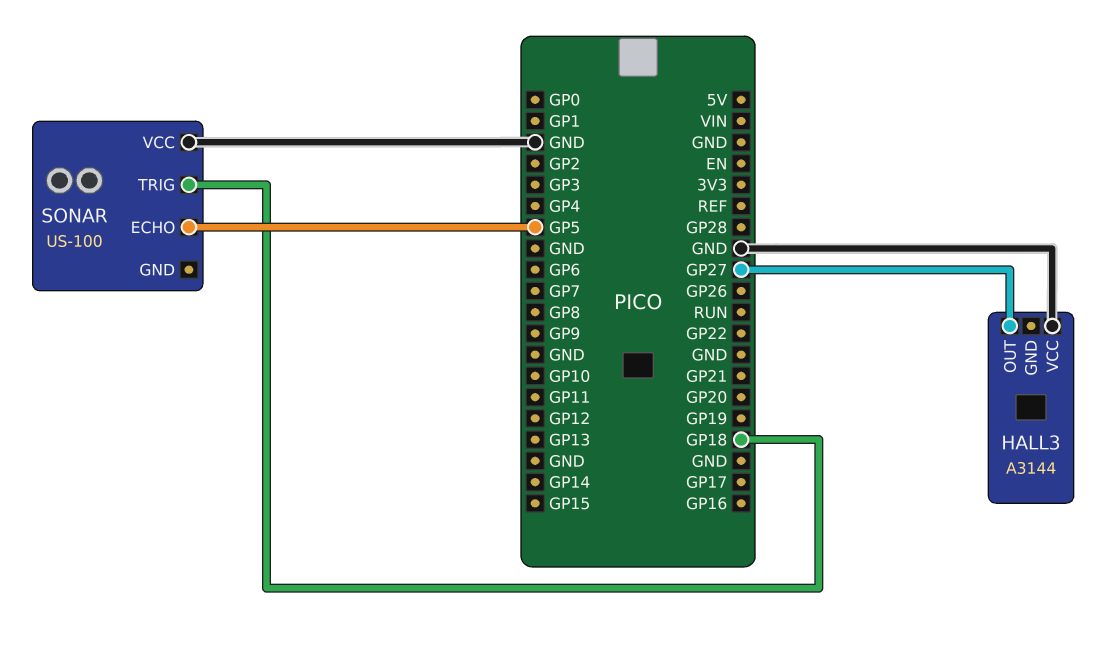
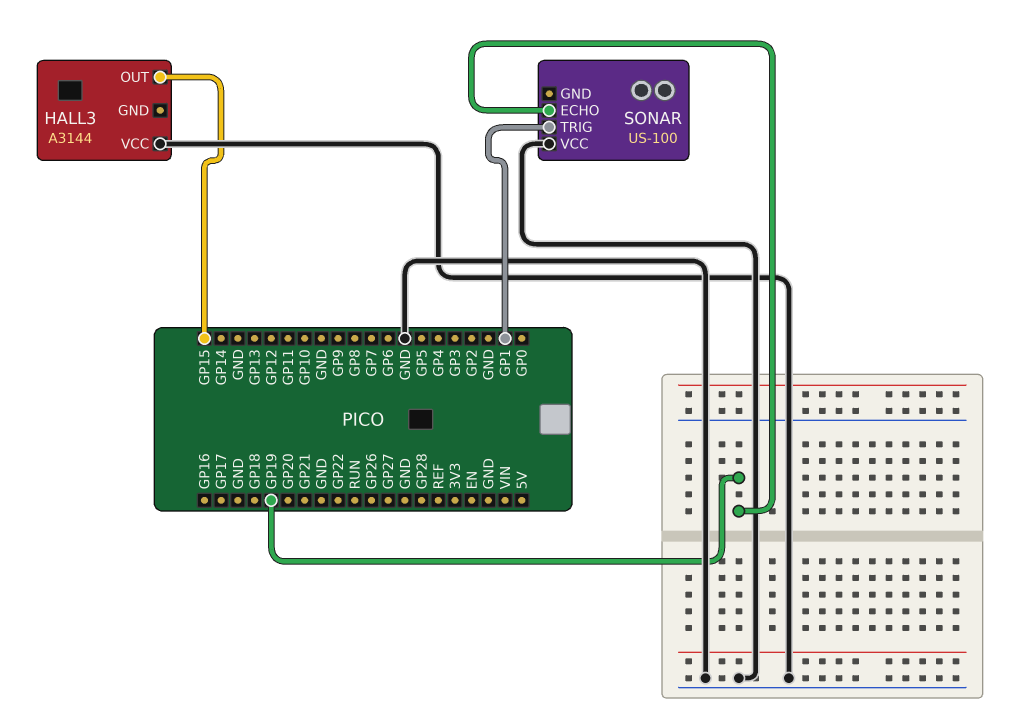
HALL3 pin OUT: GP27 -> GP15
SONAR pin ECHO: GP5 -> GP19
SONAR pin TRIG: GP18 -> GP1

